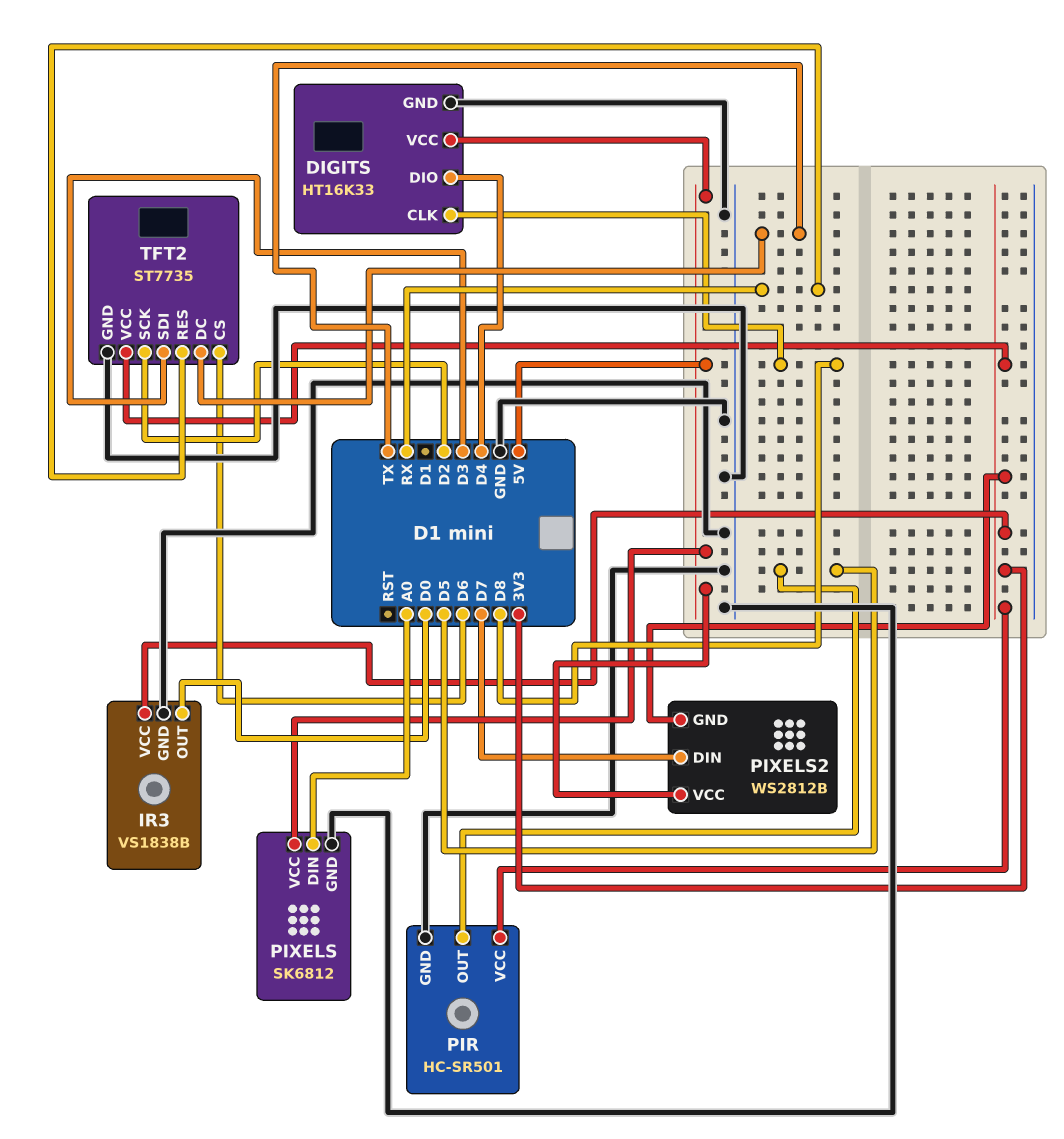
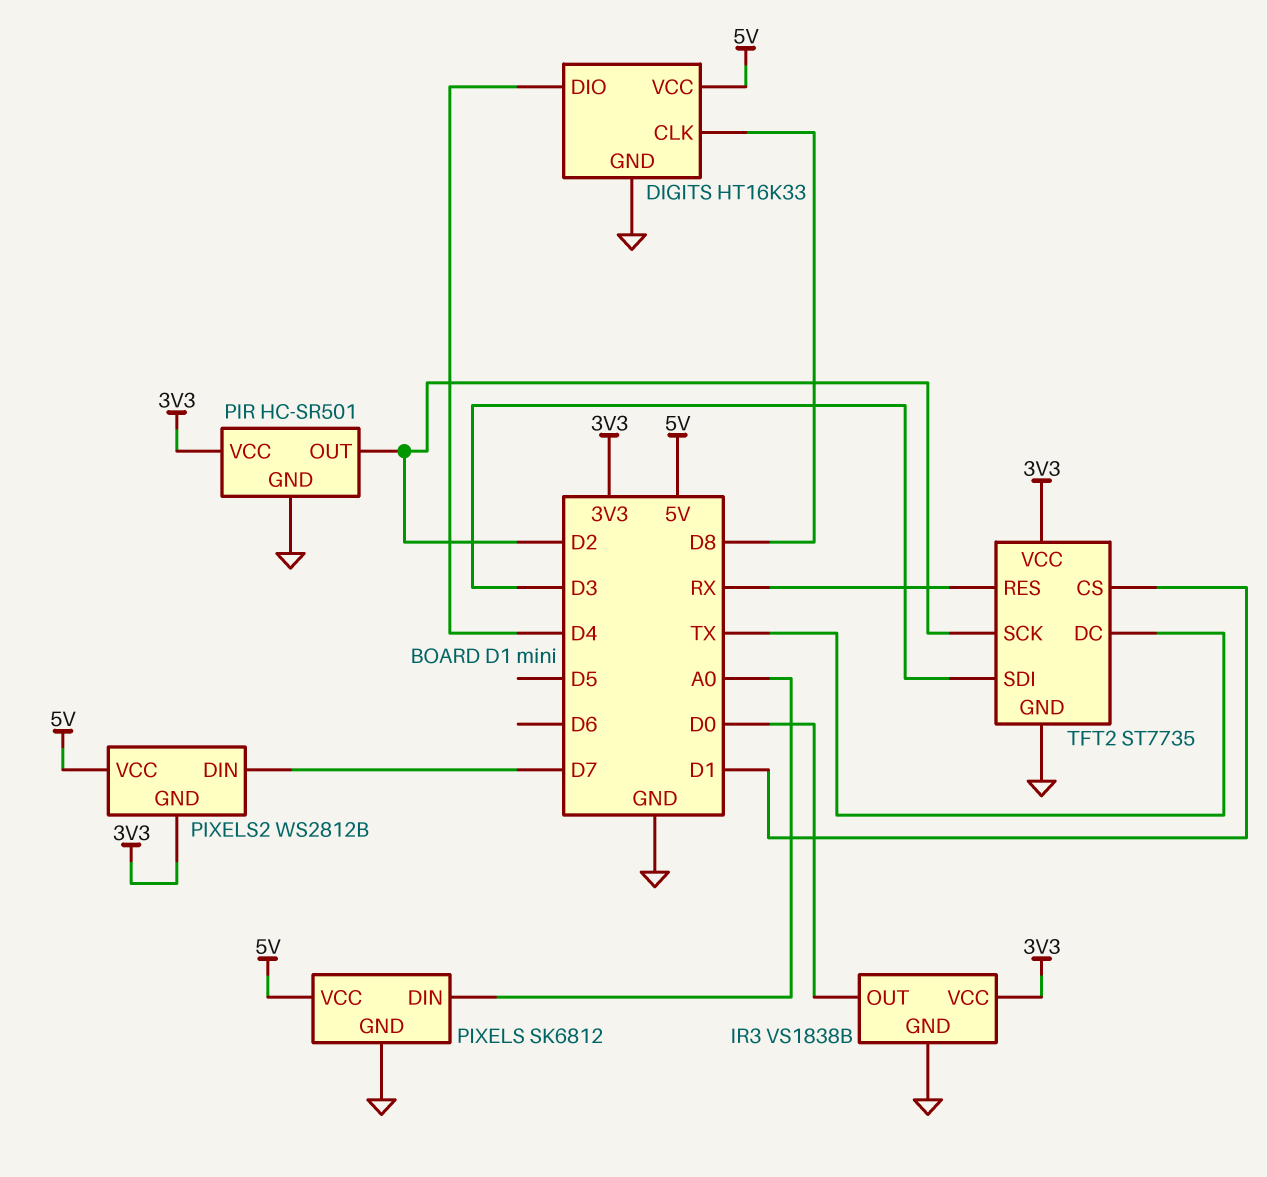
PIR pin OUT: D5 -> D2
TFT2 pin CS: D6 -> D1

